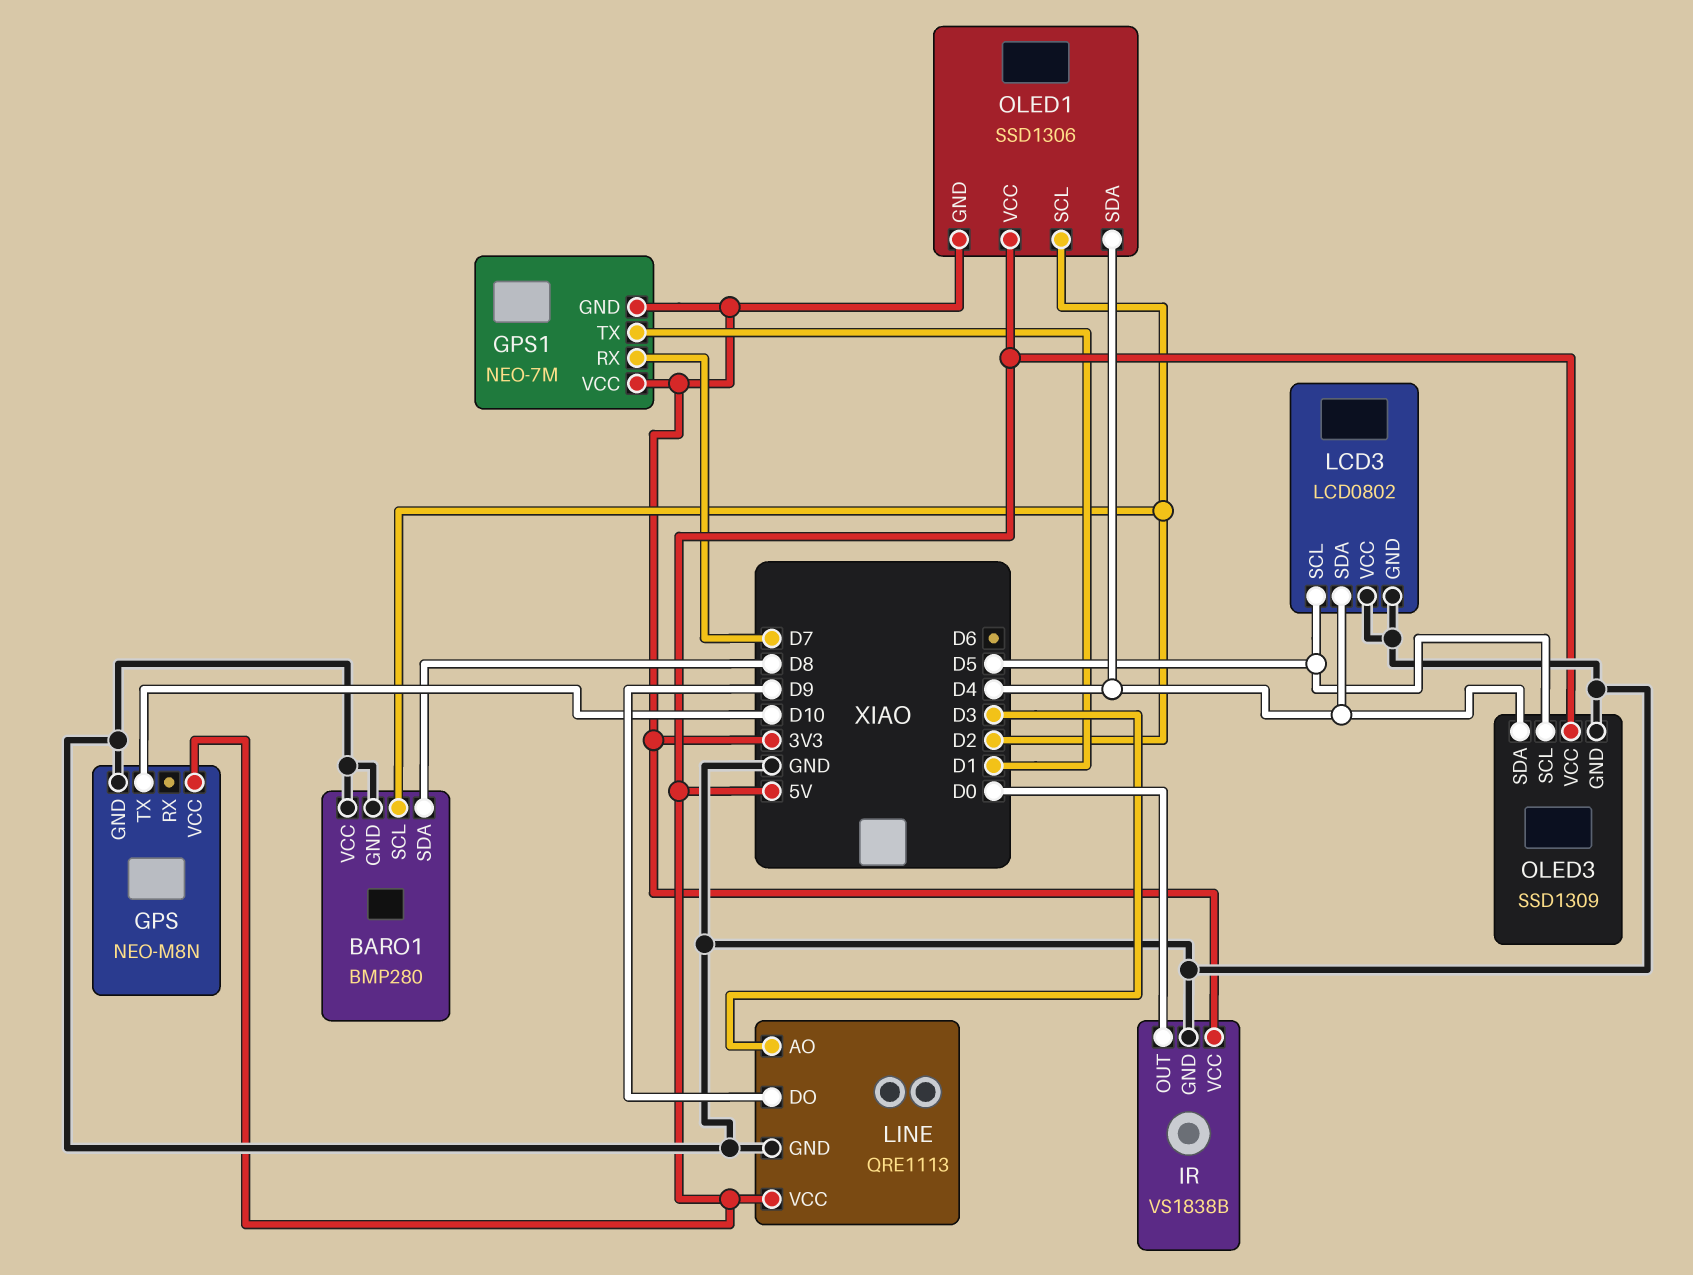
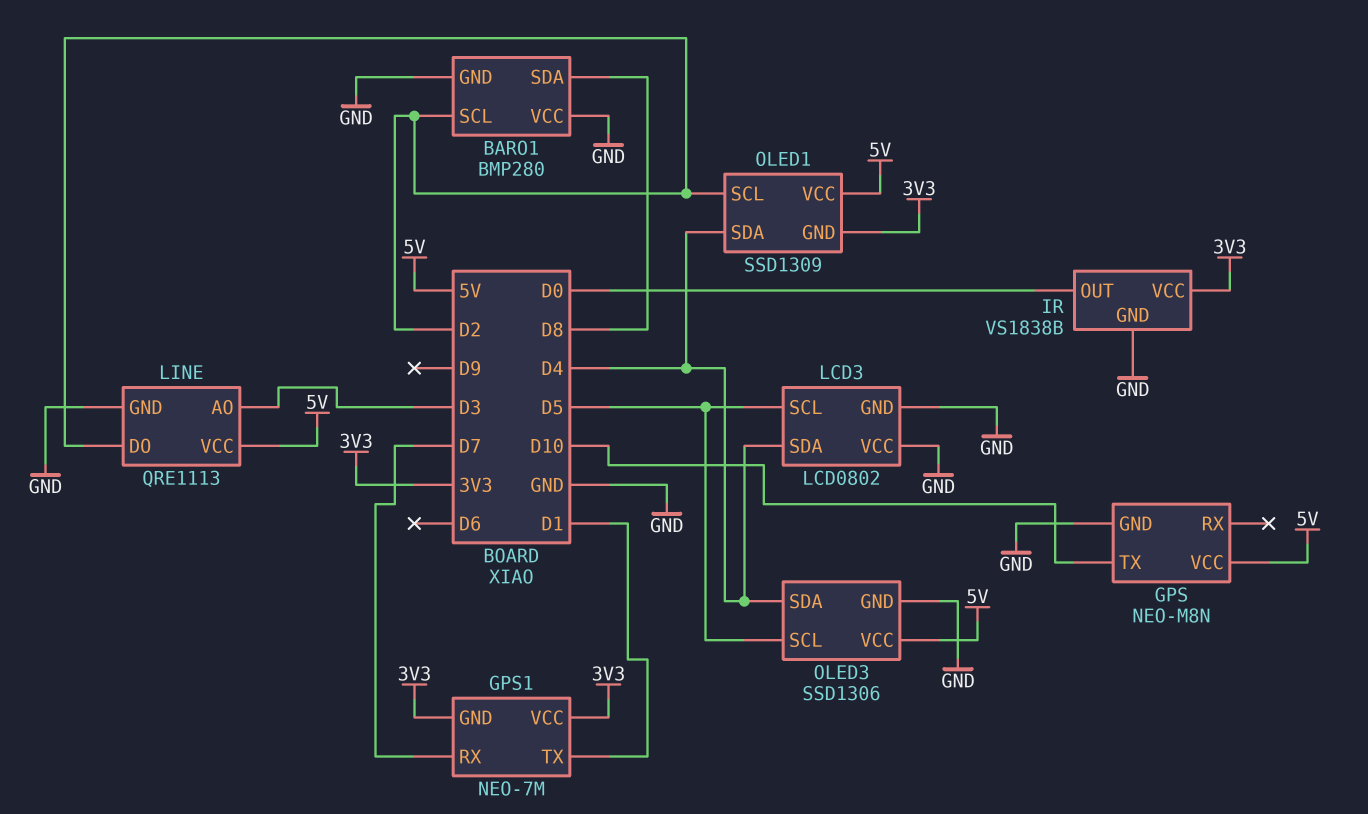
LINE pin DO: D9 -> D2
OLED1: SSD1306 -> SSD1309
OLED3: SSD1309 -> SSD1306

